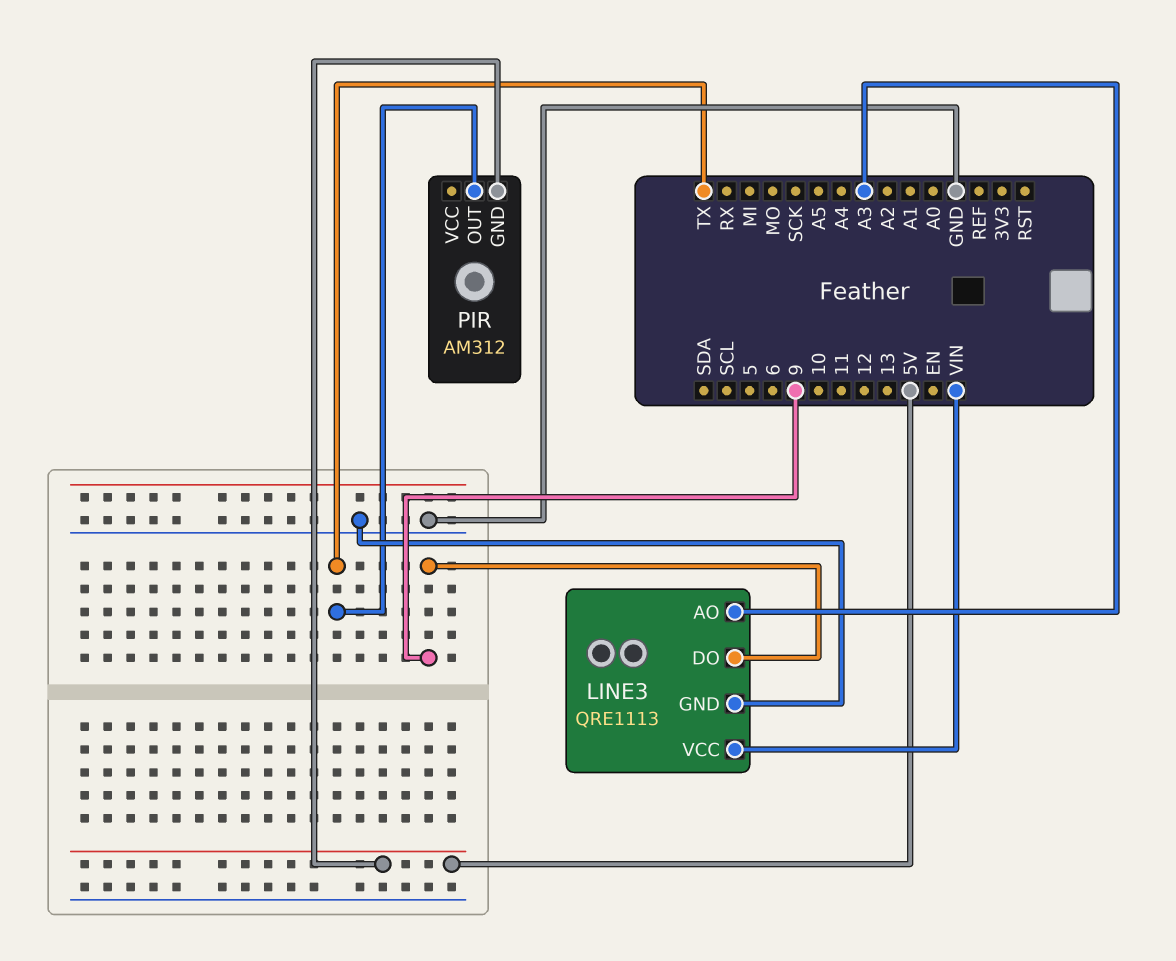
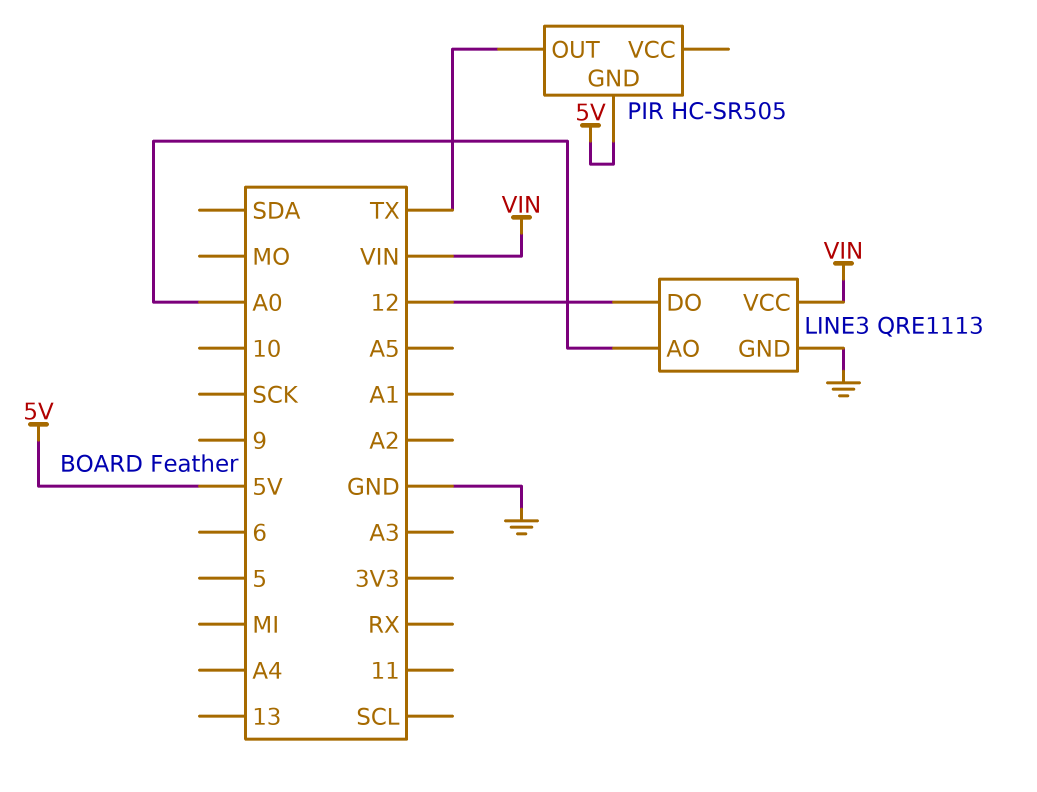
LINE3 pin AO: A3 -> A0
LINE3 pin DO: 9 -> 12
PIR: AM312 -> HC-SR505

